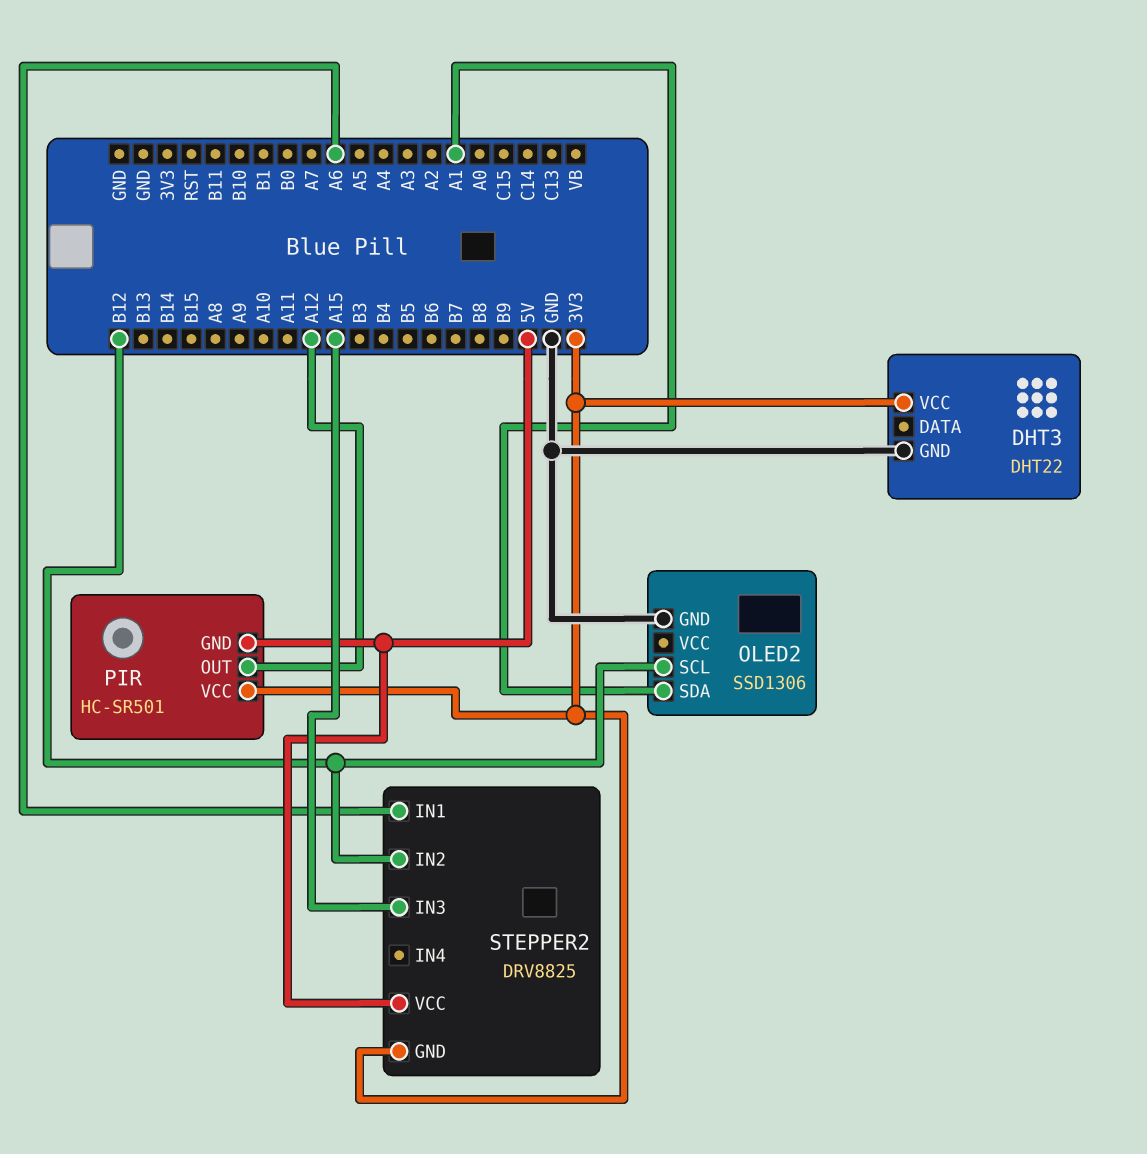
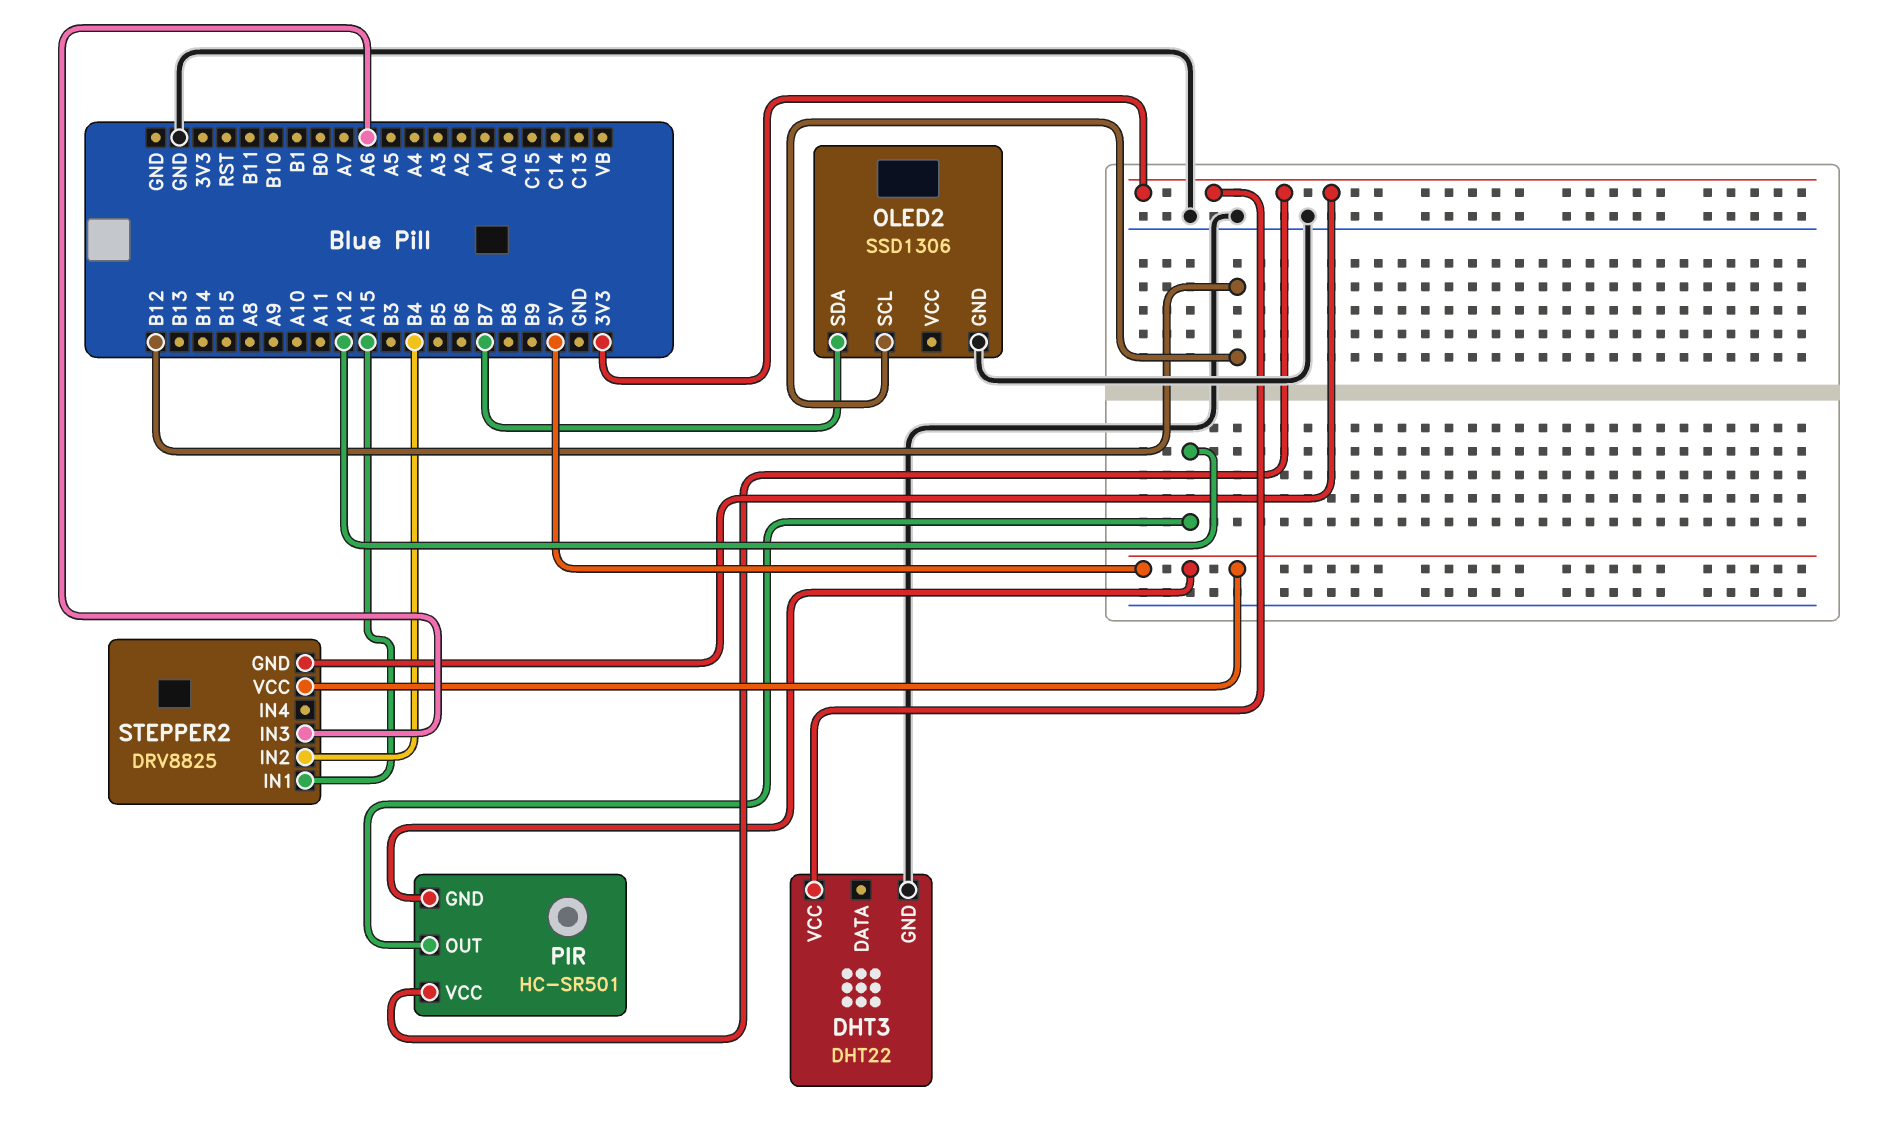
OLED2 pin SDA: A1 -> B7
STEPPER2 pin IN1: A6 -> A15
STEPPER2 pin IN2: B12 -> B4
STEPPER2 pin IN3: A15 -> A6

